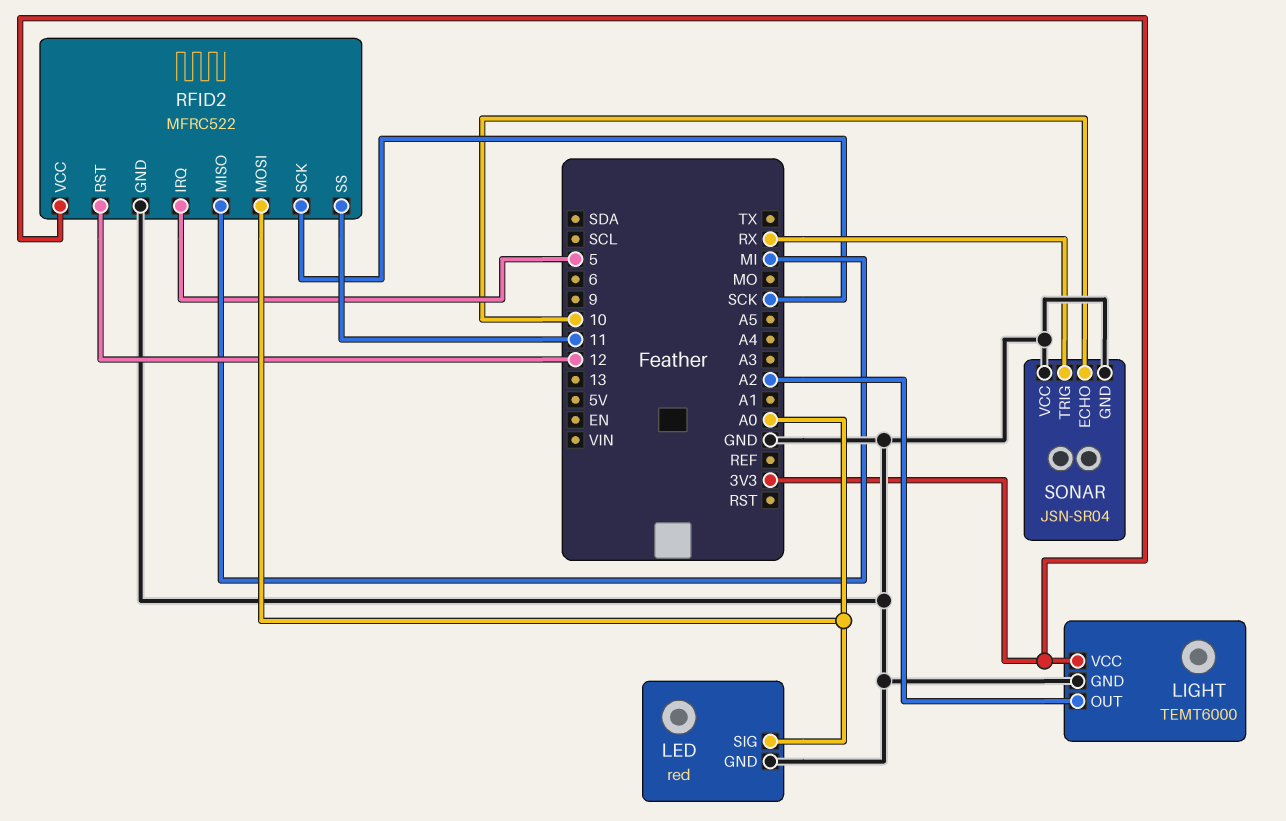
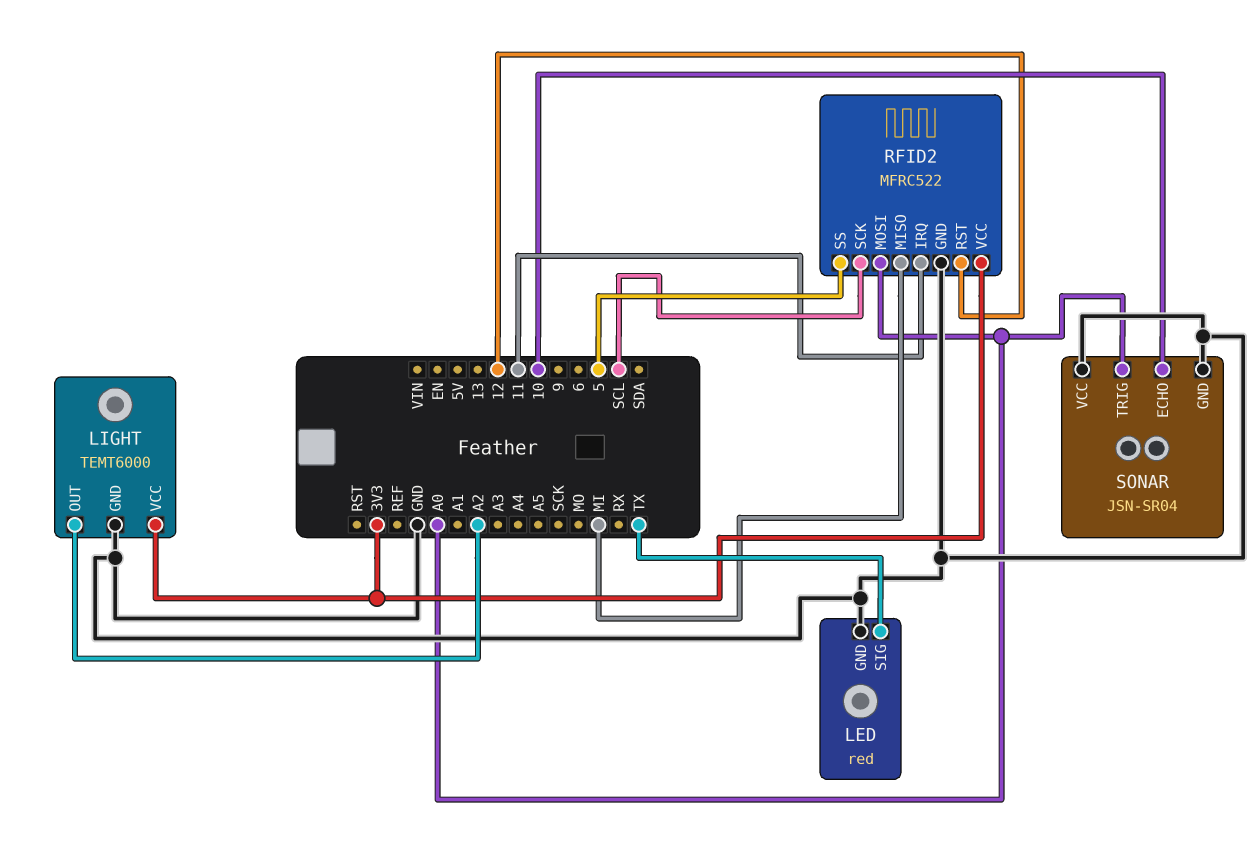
LED pin SIG: A0 -> TX
RFID2 pin IRQ: 5 -> 11
RFID2 pin SCK: SCK -> SCL
RFID2 pin SS: 11 -> 5
SONAR pin TRIG: RX -> A0

